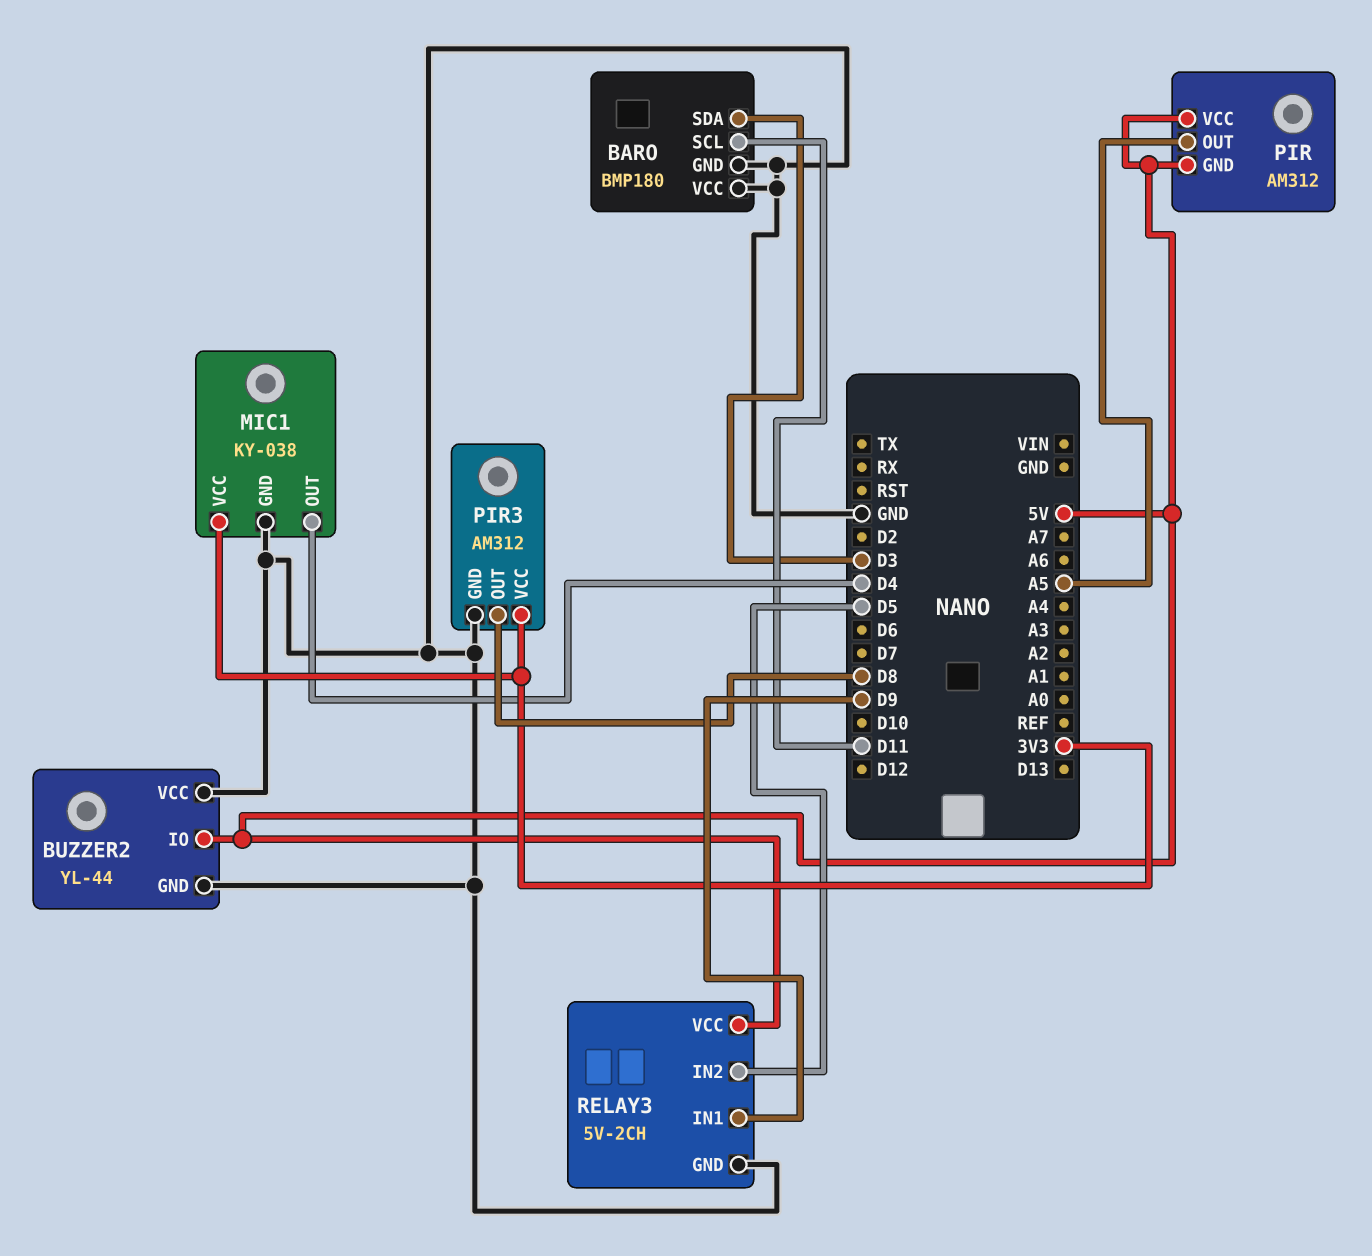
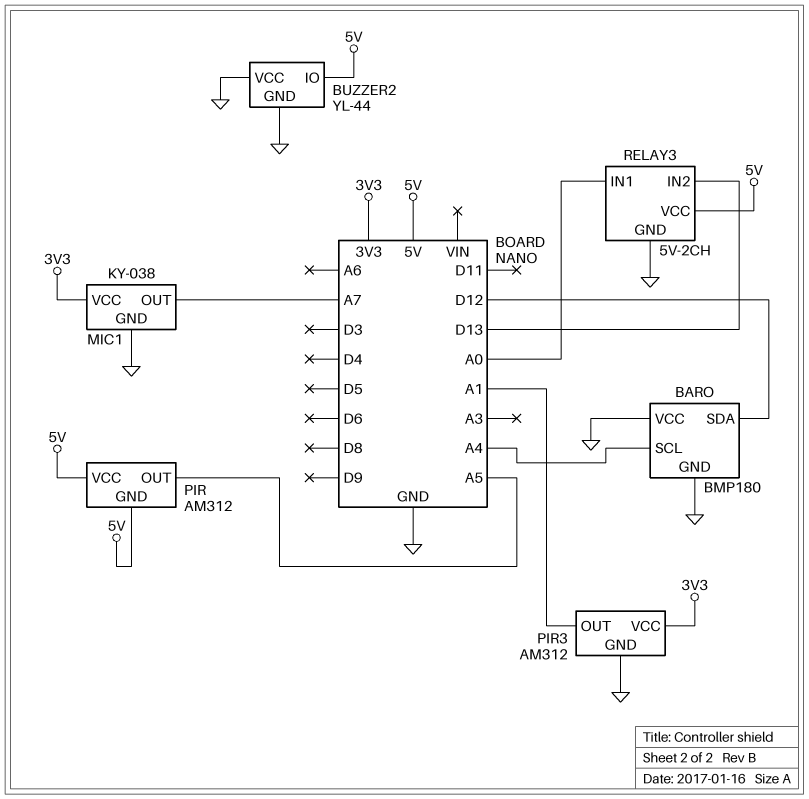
BARO pin SCL: D11 -> A4
BARO pin SDA: D3 -> D12
MIC1 pin OUT: D4 -> A7
PIR3 pin OUT: D8 -> A1
RELAY3 pin IN1: D9 -> A0
RELAY3 pin IN2: D5 -> D13

